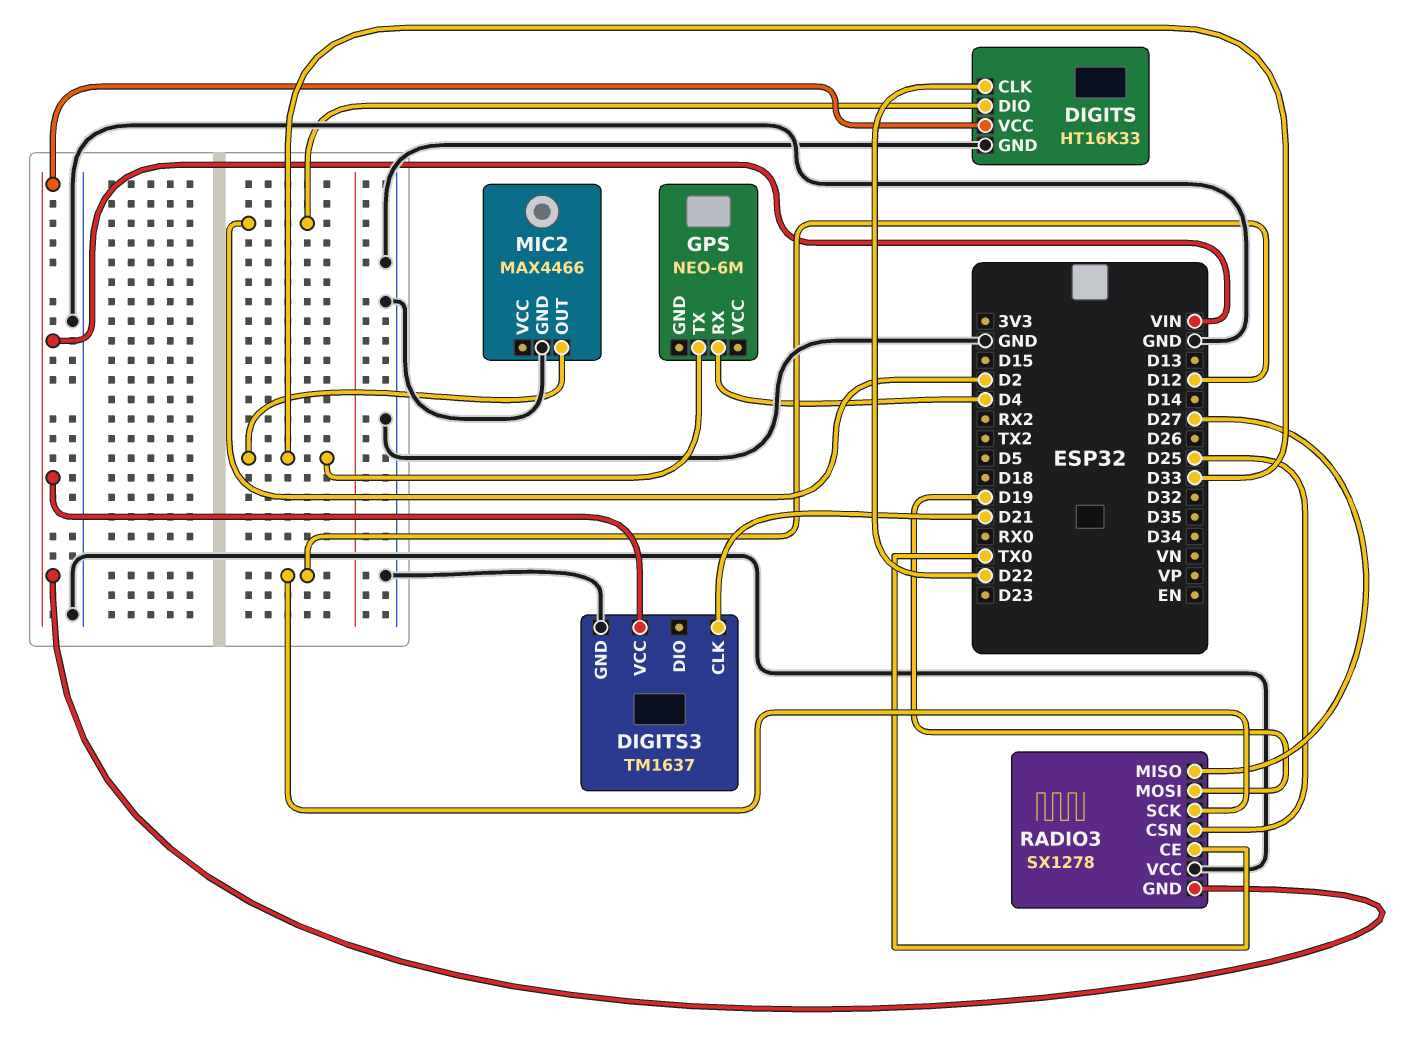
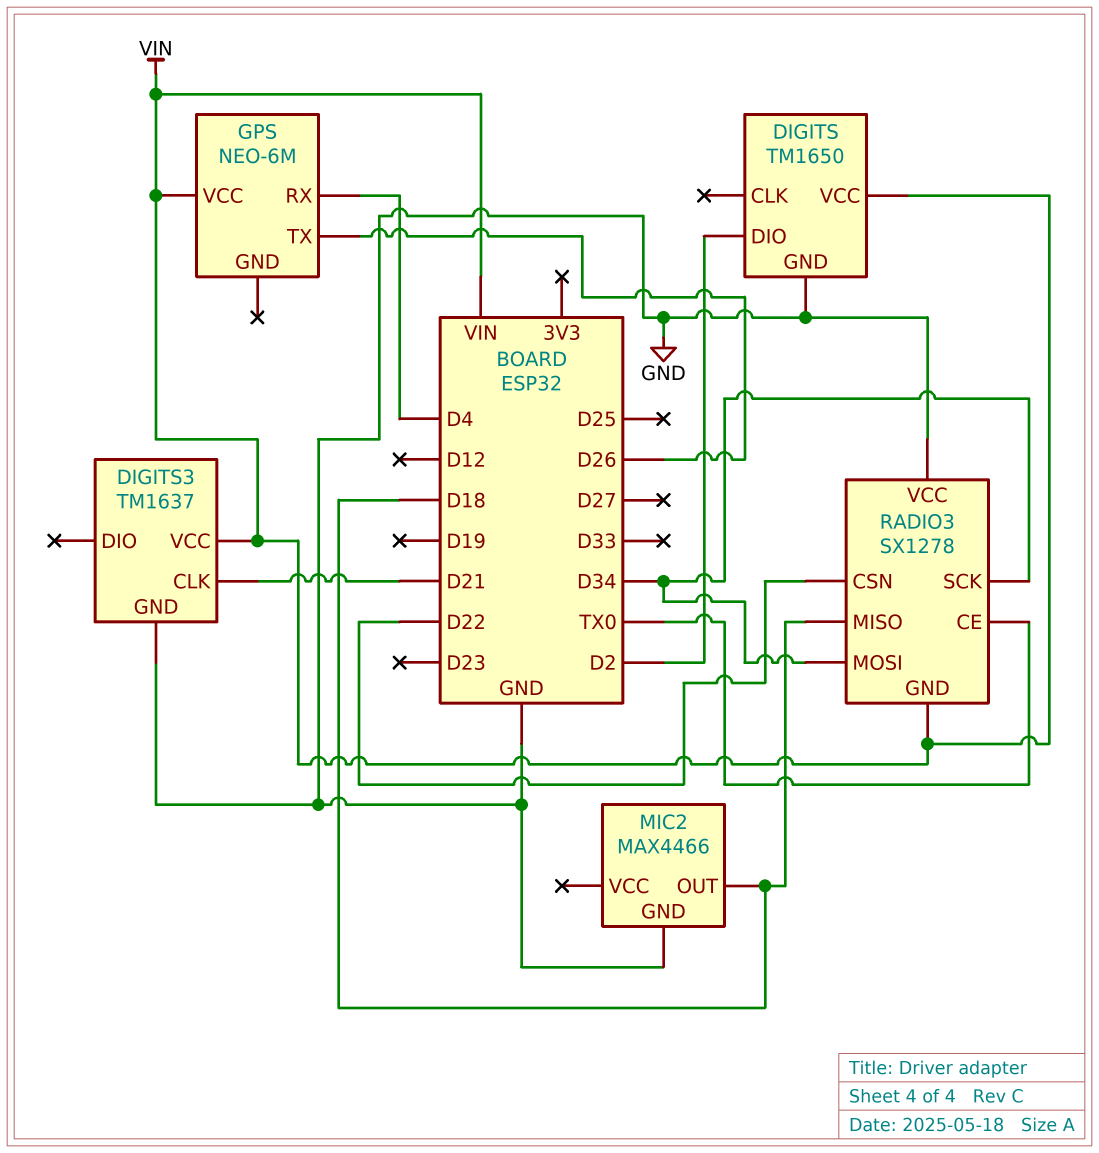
DIGITS: HT16K33 -> TM1650
DIGITS pin CLK: D22 -> none
GPS pin TX: D33 -> D26
GPS pin VCC: none -> VIN
MIC2 pin OUT: D33 -> D18
RADIO3 pin CSN: D25 -> D22
RADIO3 pin MISO: D27 -> D18
RADIO3 pin MOSI: D19 -> D34
RADIO3 pin SCK: D12 -> D34

